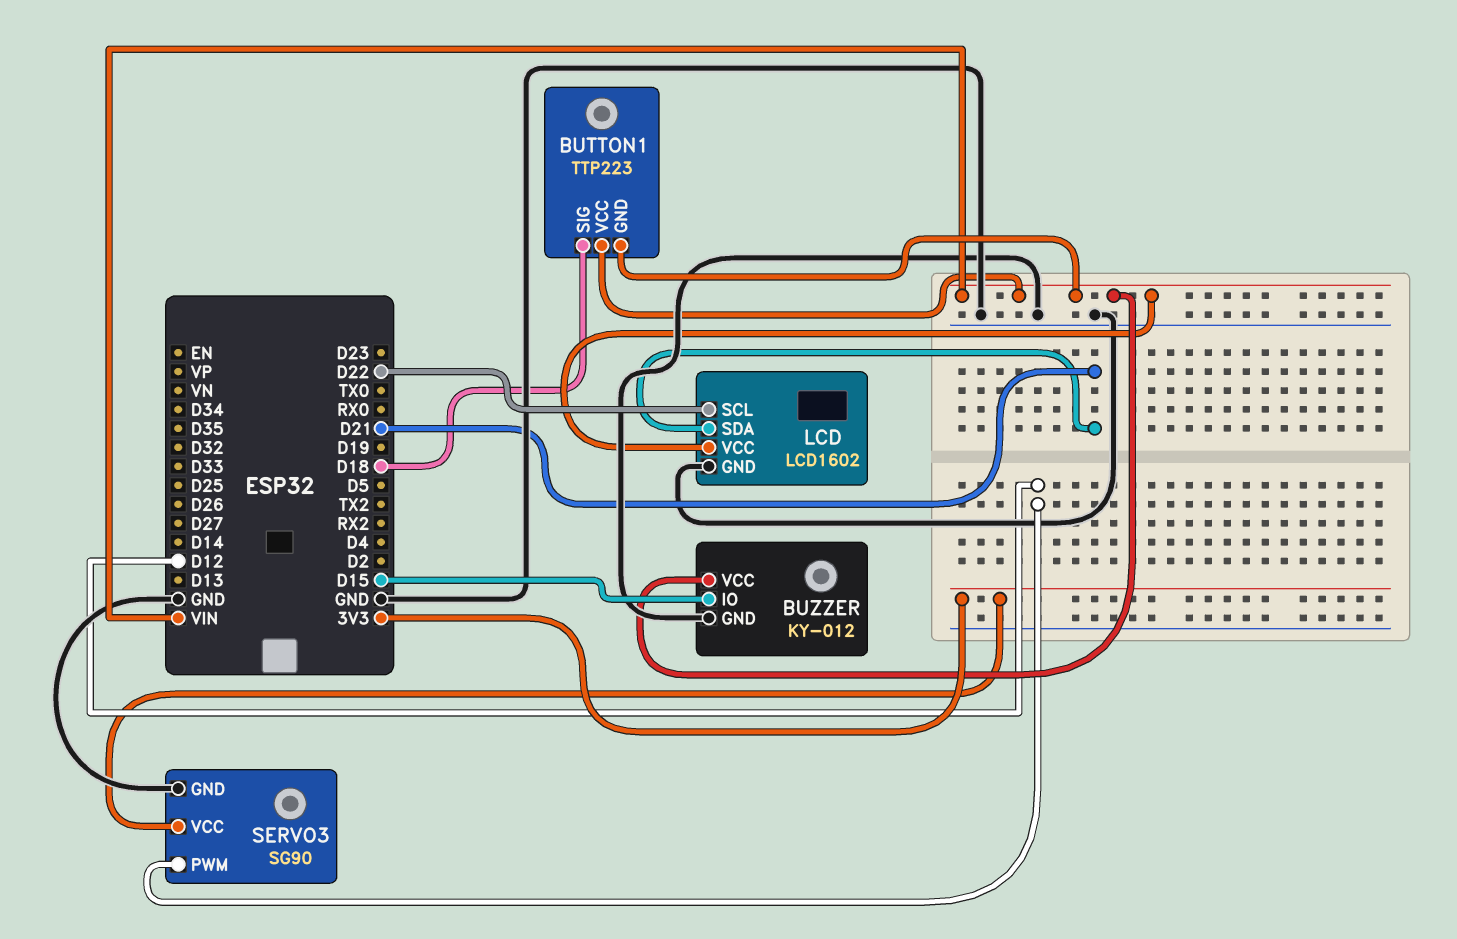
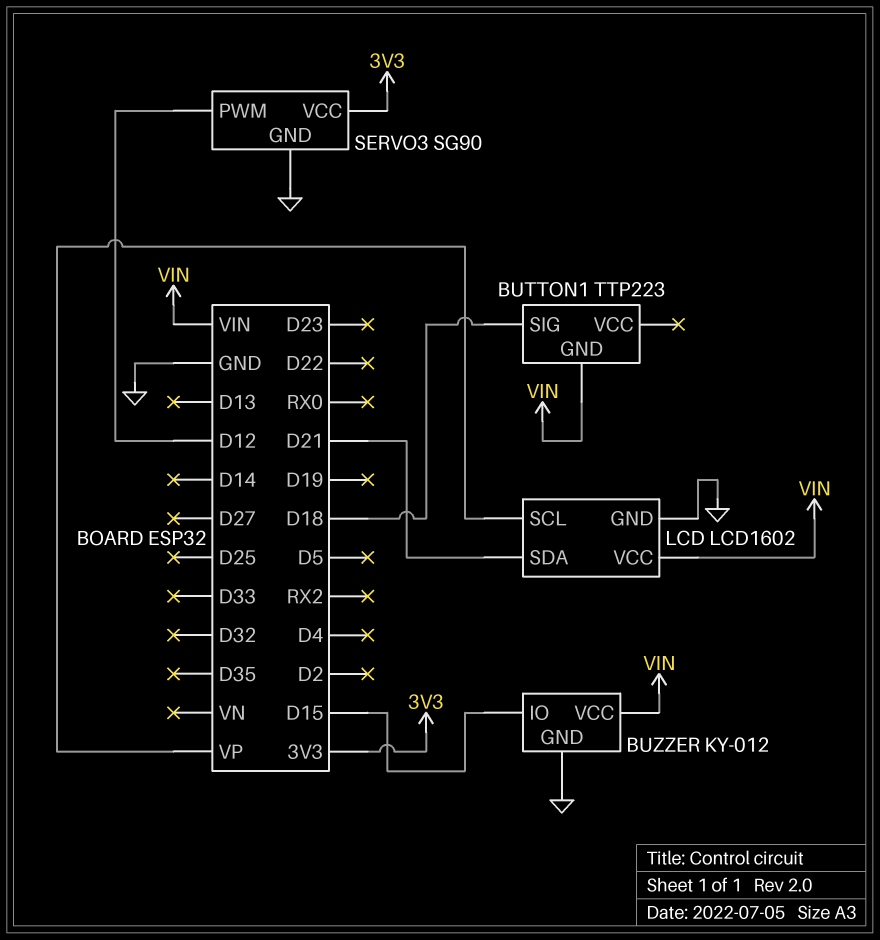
BUTTON1 pin VCC: VIN -> none
LCD pin SCL: D22 -> VP

